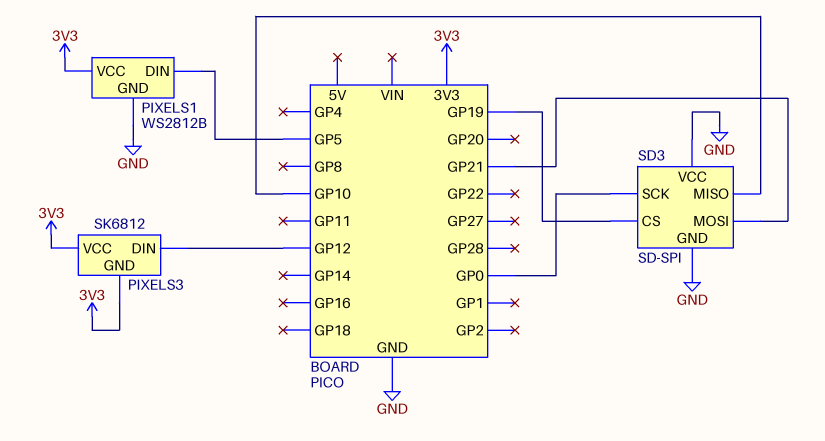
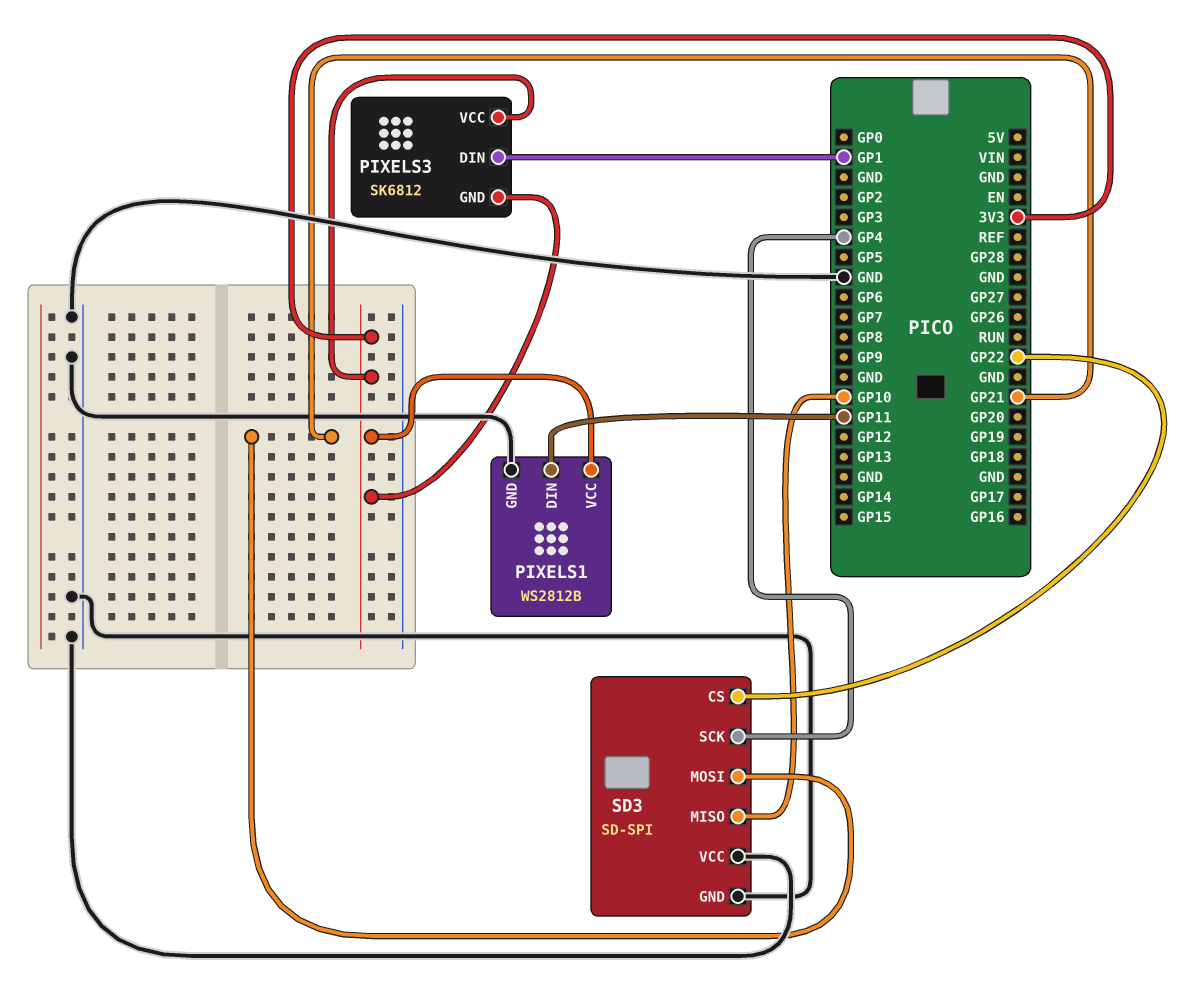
PIXELS1 pin DIN: GP5 -> GP11
PIXELS3 pin DIN: GP12 -> GP1
SD3 pin CS: GP19 -> GP22
SD3 pin SCK: GP0 -> GP4

